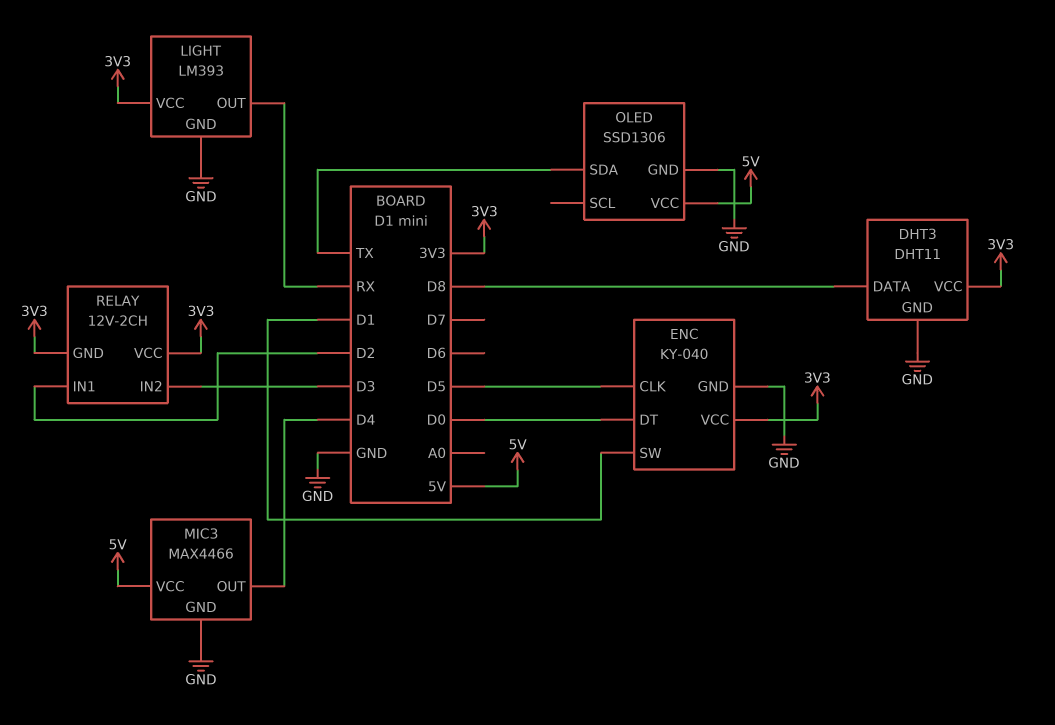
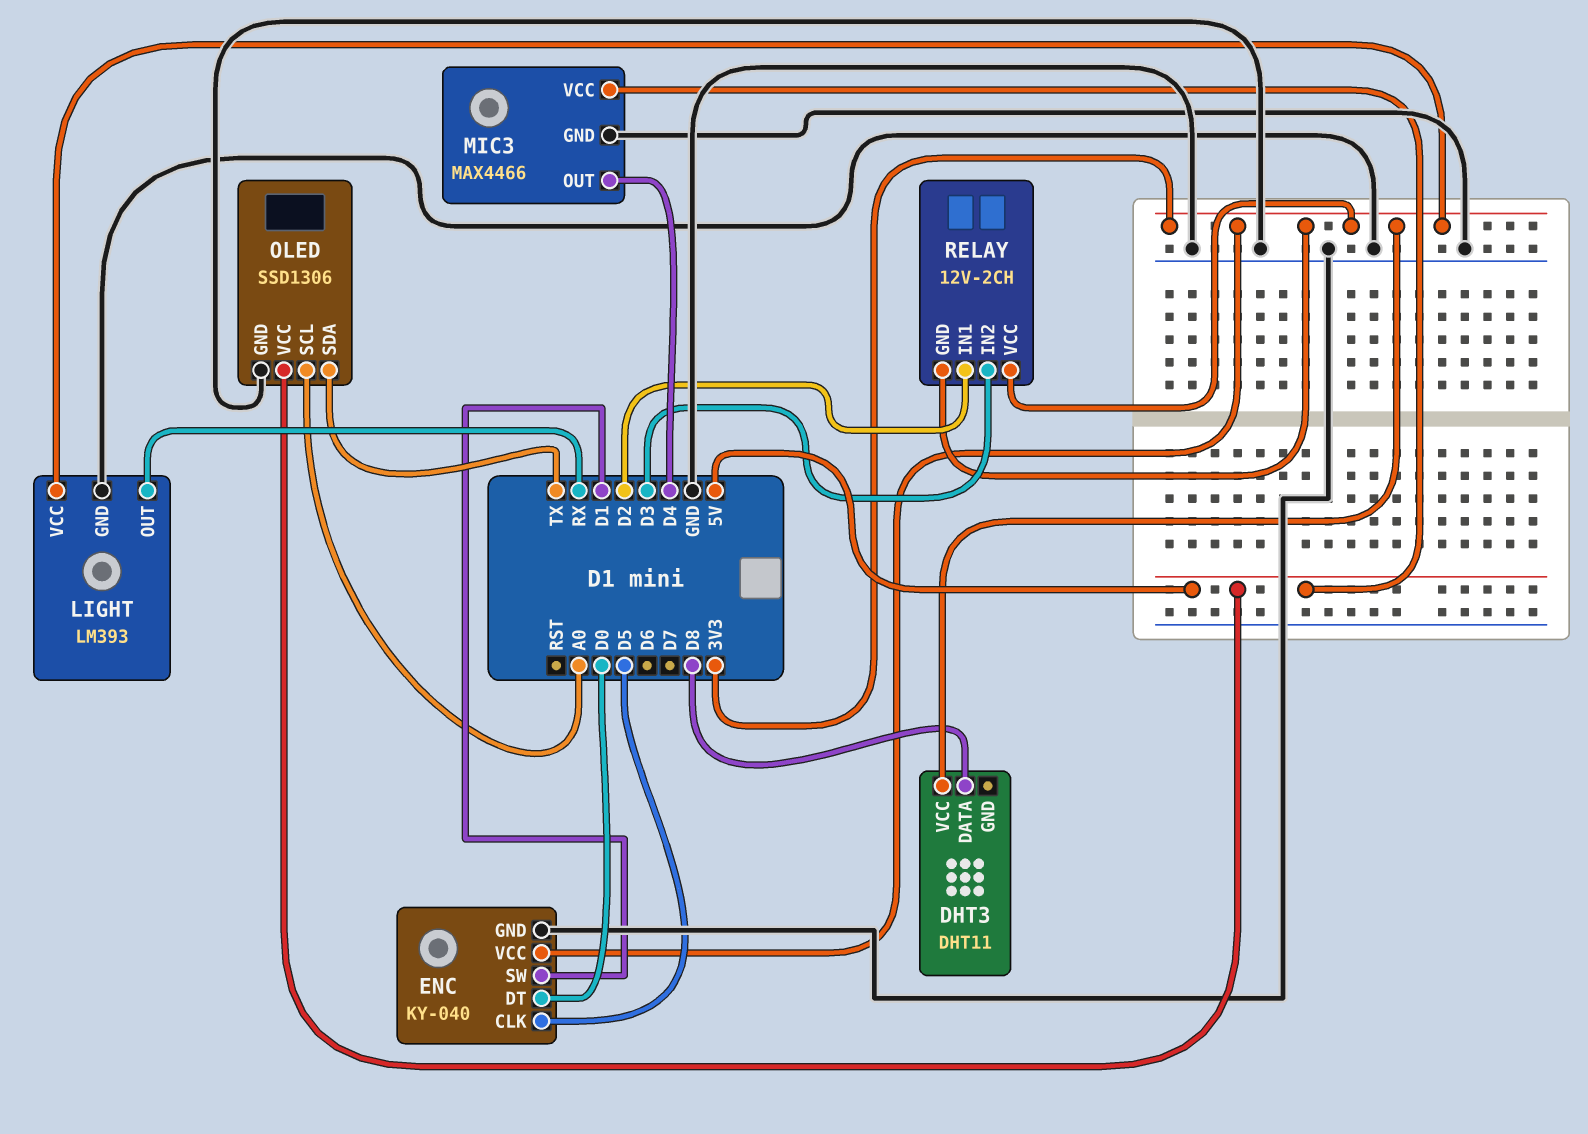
DHT3 pin GND: GND -> none
OLED pin SCL: none -> A0

